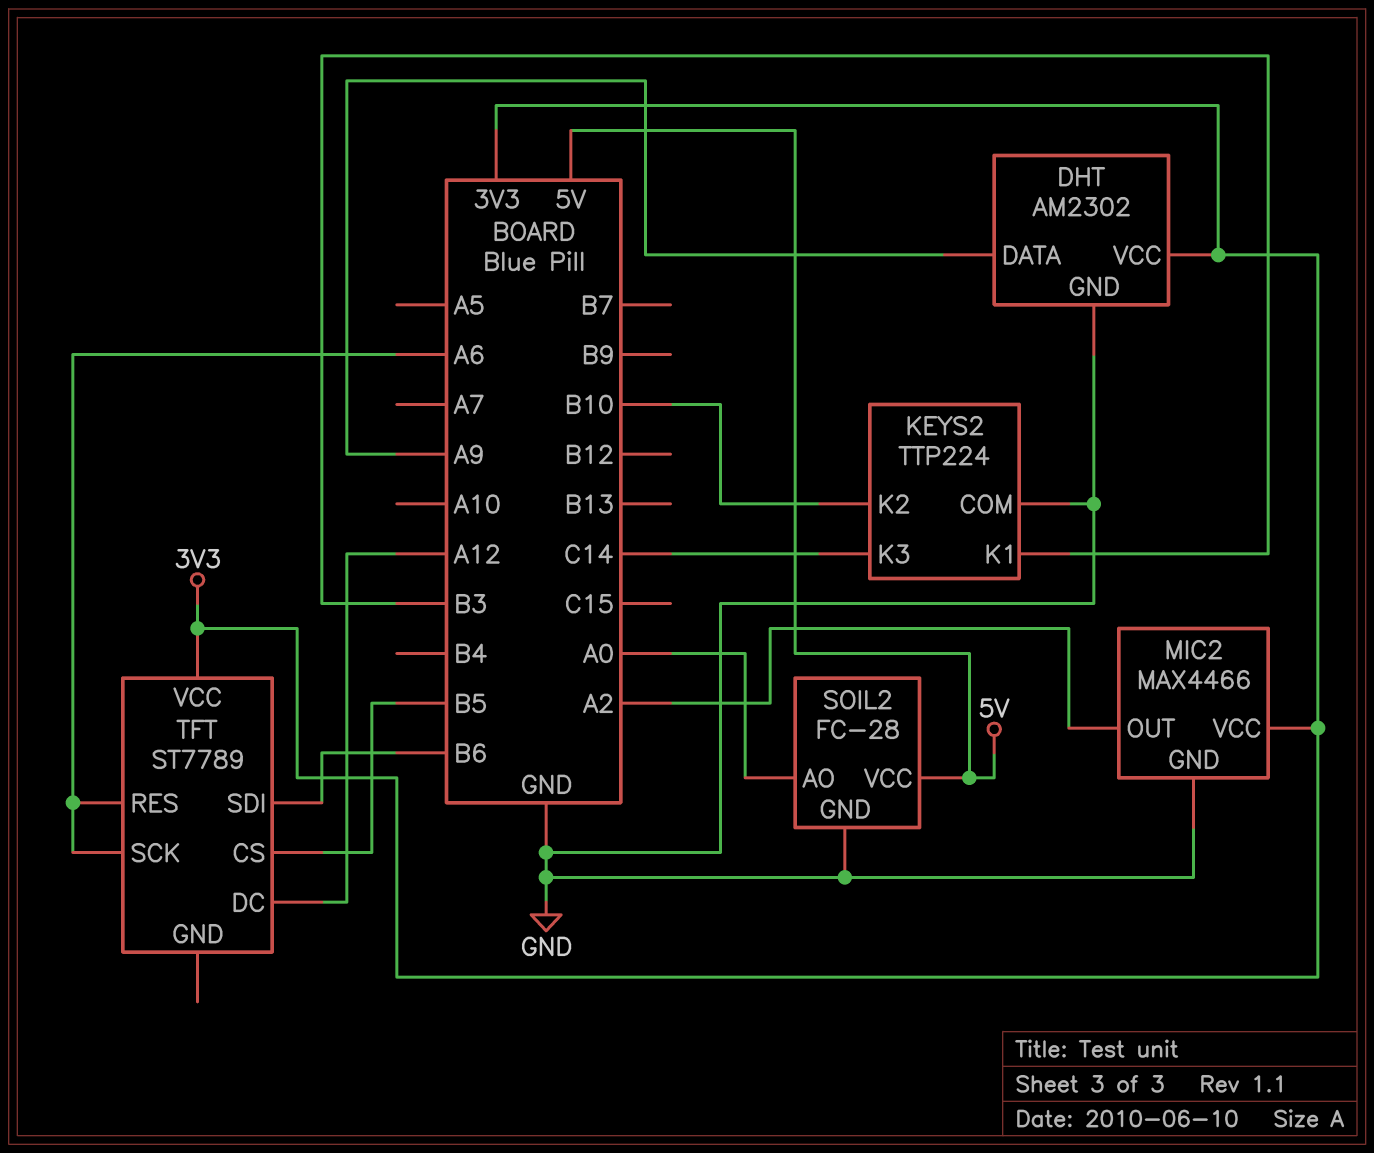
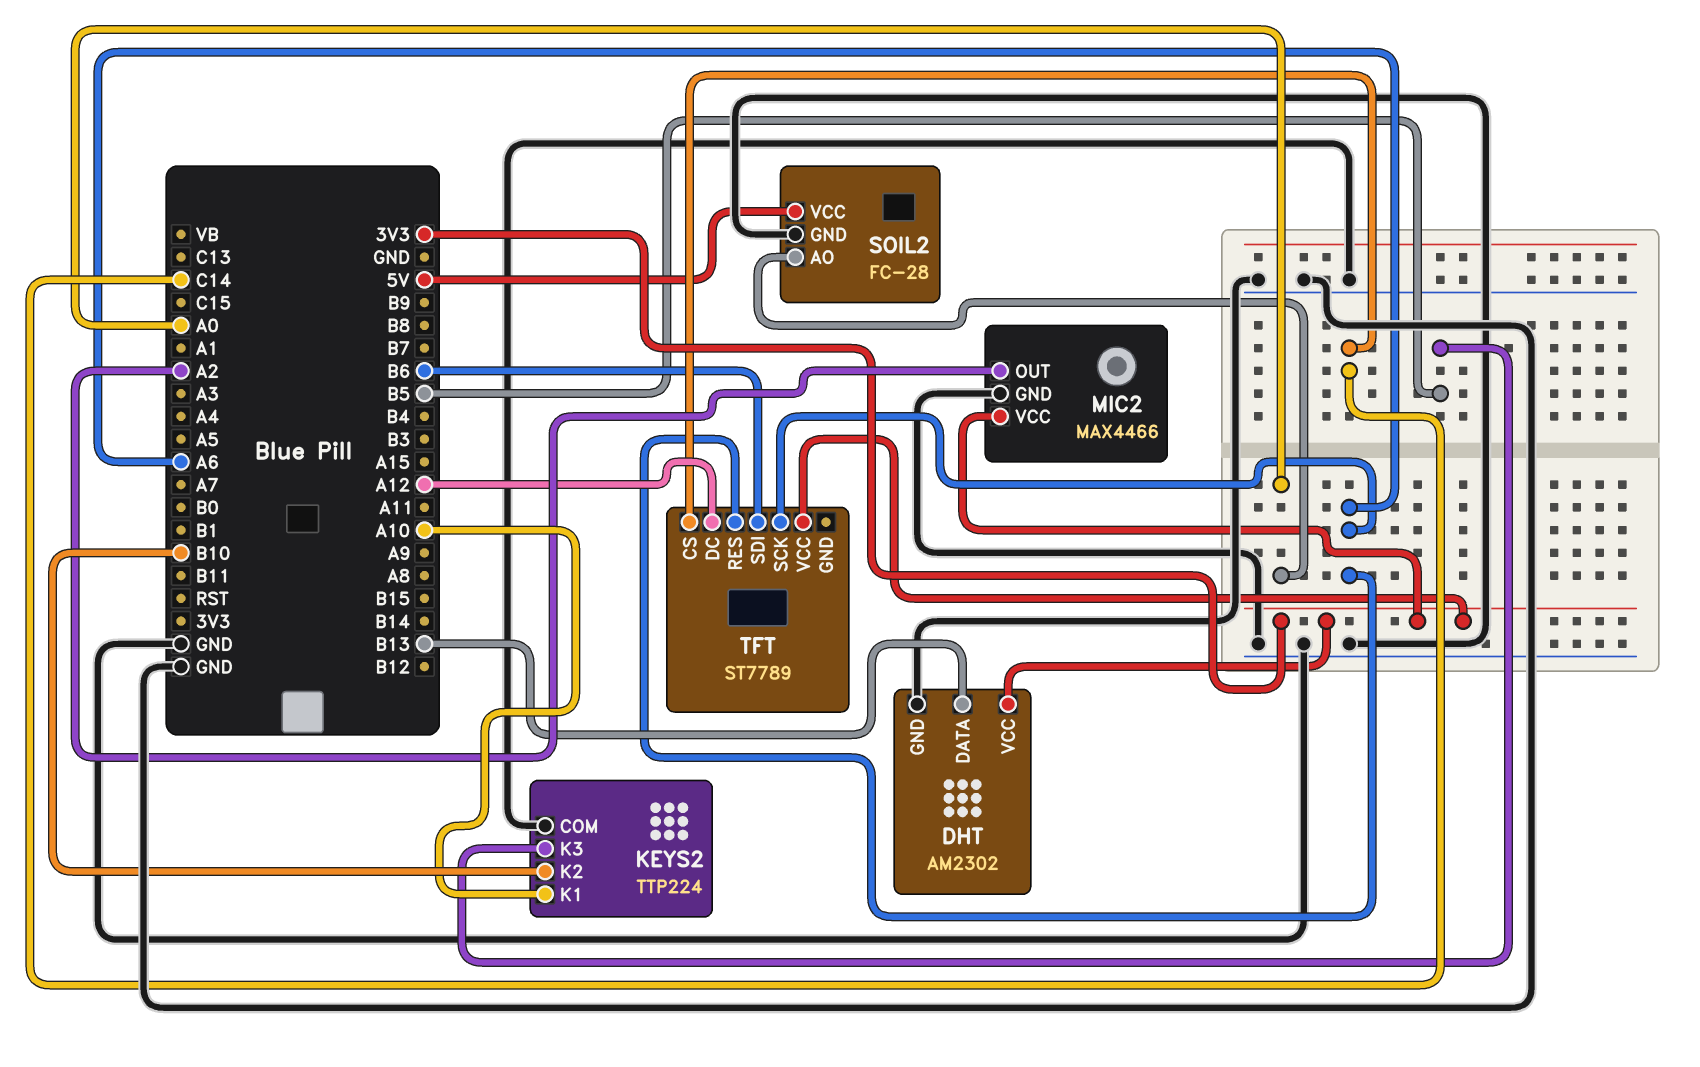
DHT pin DATA: A9 -> B13
KEYS2 pin K1: B3 -> A10
KEYS2 pin K3: C14 -> B5
TFT pin CS: B5 -> C14

